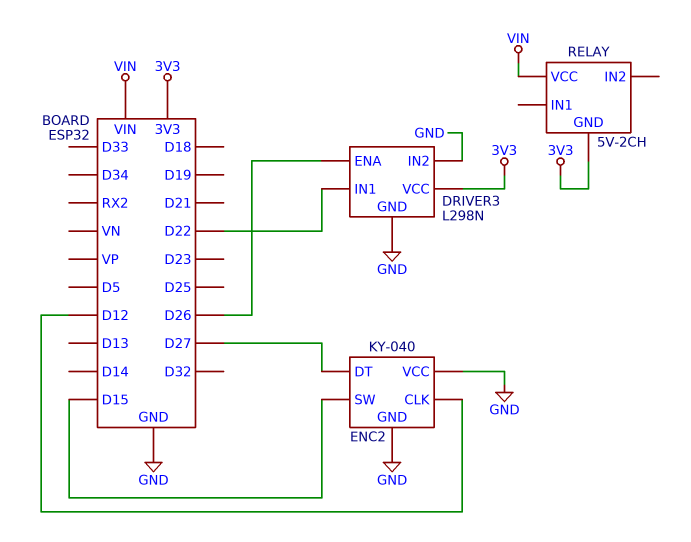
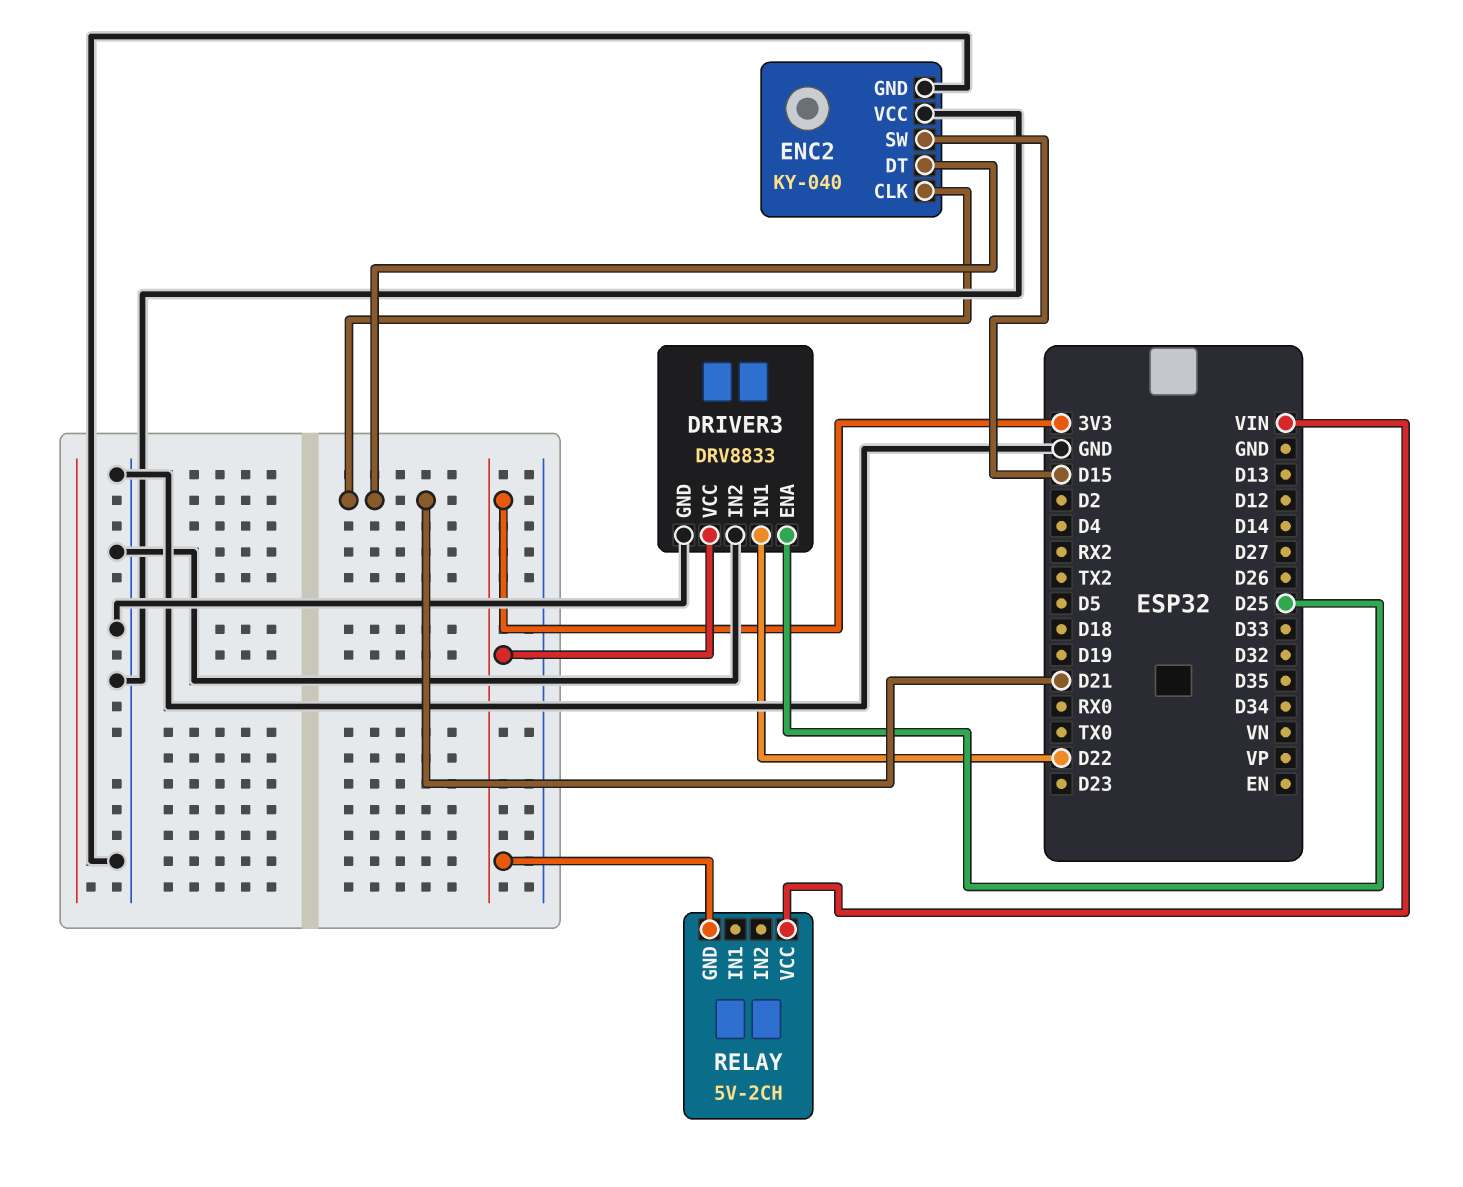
DRIVER3: L298N -> DRV8833
DRIVER3 pin ENA: D26 -> D25
ENC2 pin CLK: D12 -> D21
ENC2 pin DT: D27 -> D21

